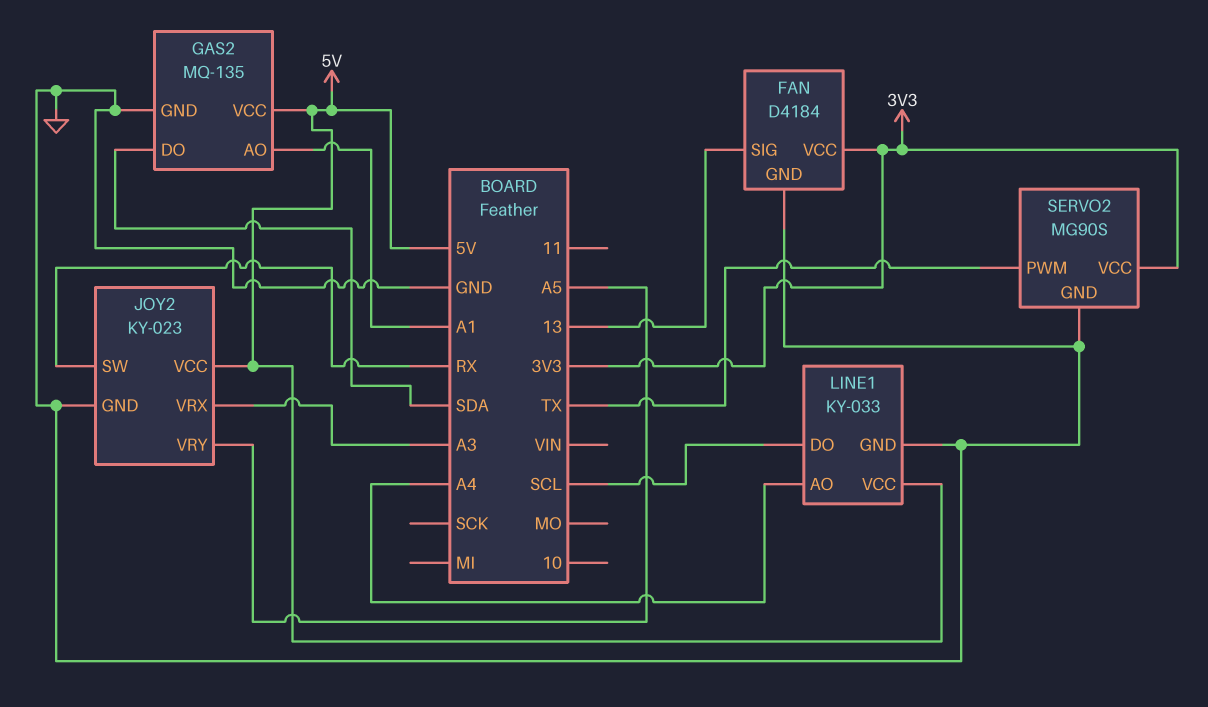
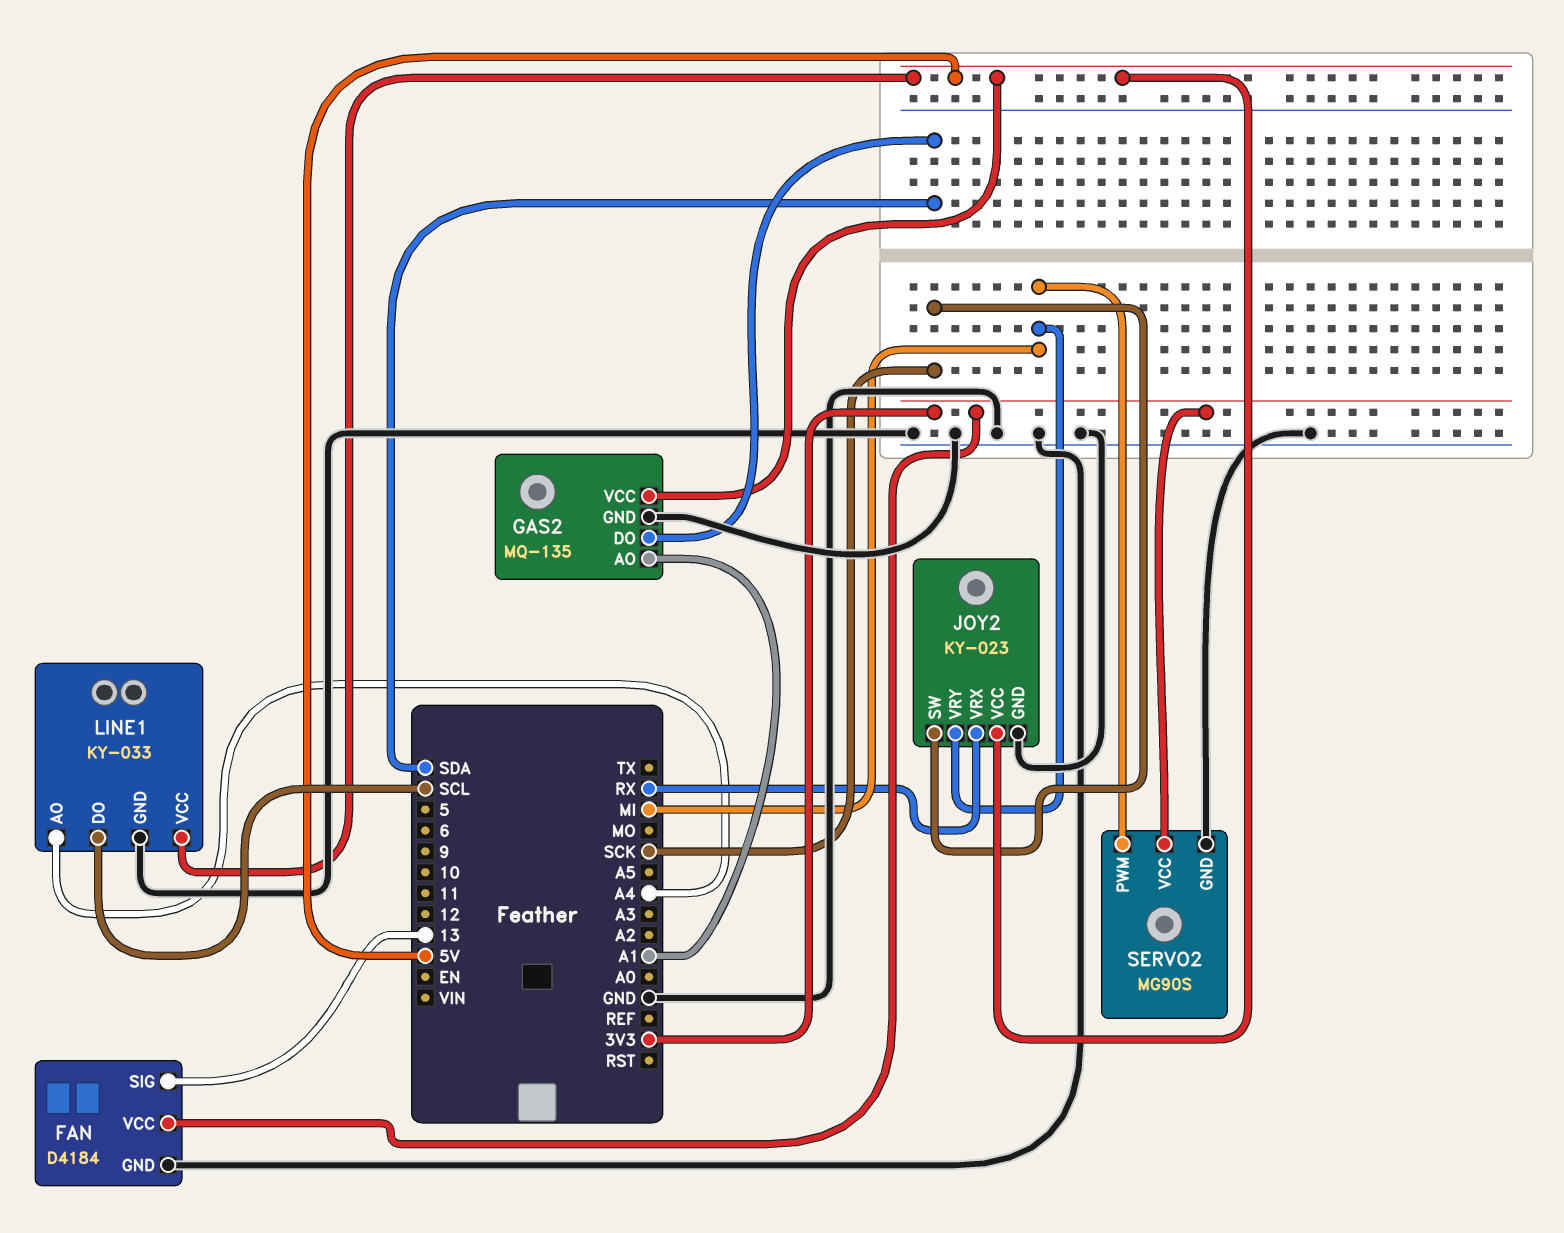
JOY2 pin SW: RX -> SCK
JOY2 pin VRX: A3 -> RX
JOY2 pin VRY: A5 -> MI
SERVO2 pin PWM: TX -> MI

